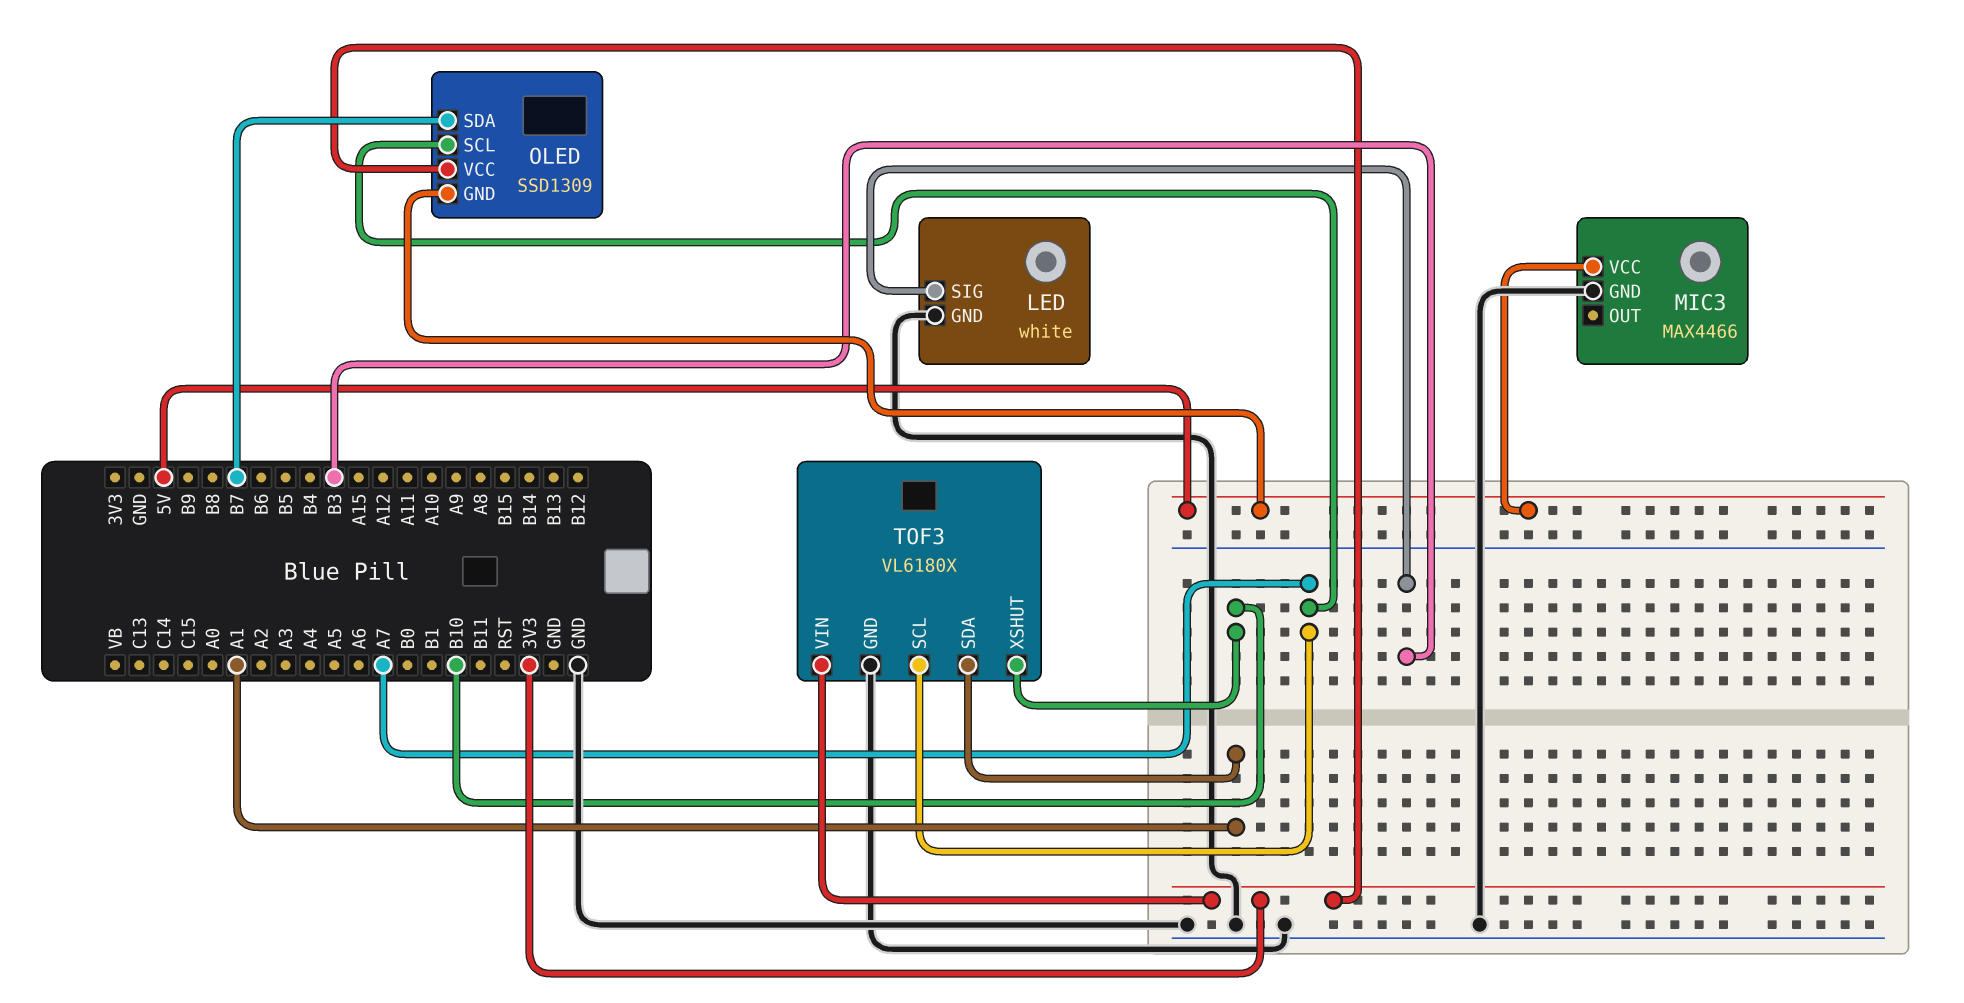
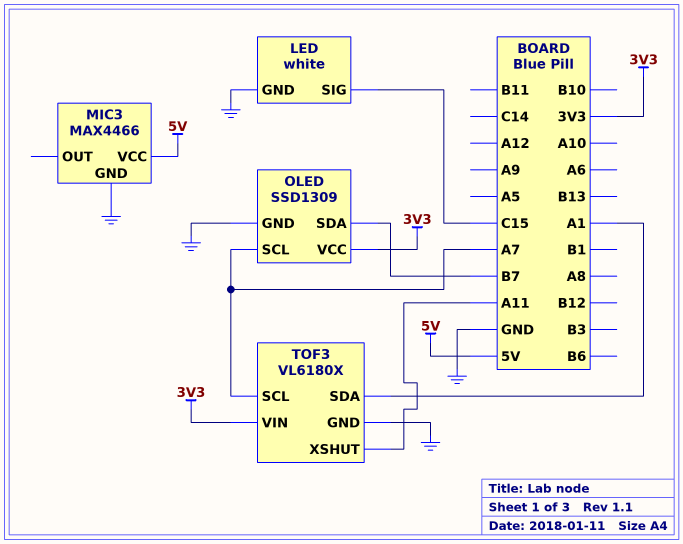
LED pin SIG: B3 -> C15
OLED pin GND: 5V -> GND
TOF3 pin XSHUT: B10 -> A11

